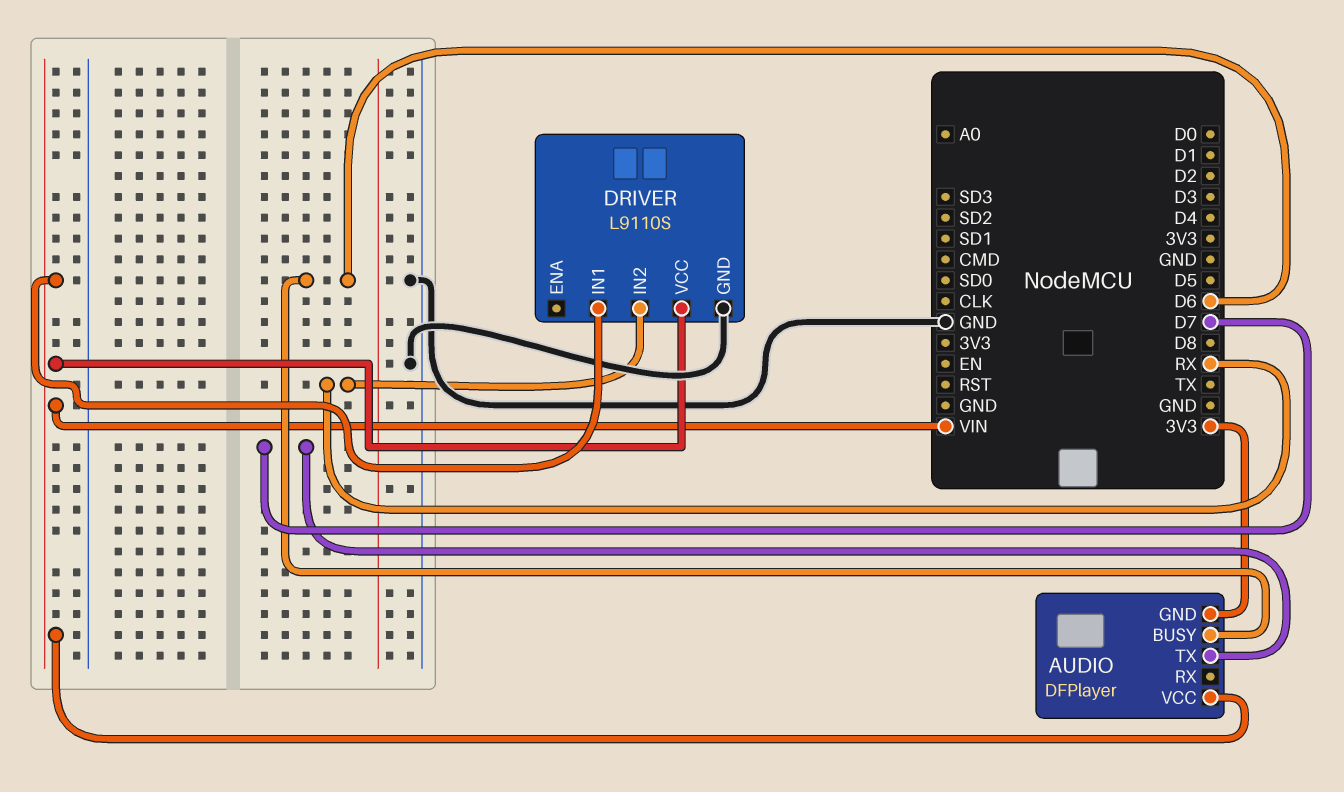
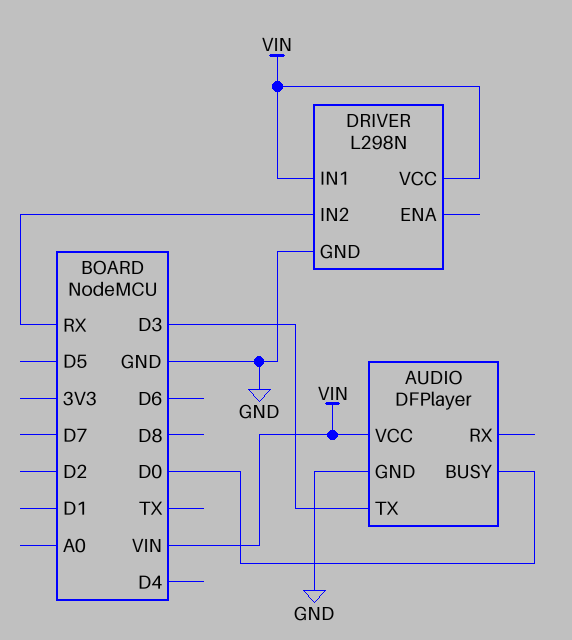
AUDIO pin BUSY: D6 -> D0
AUDIO pin GND: 3V3 -> GND
AUDIO pin TX: D7 -> D3
DRIVER: L9110S -> L298N

